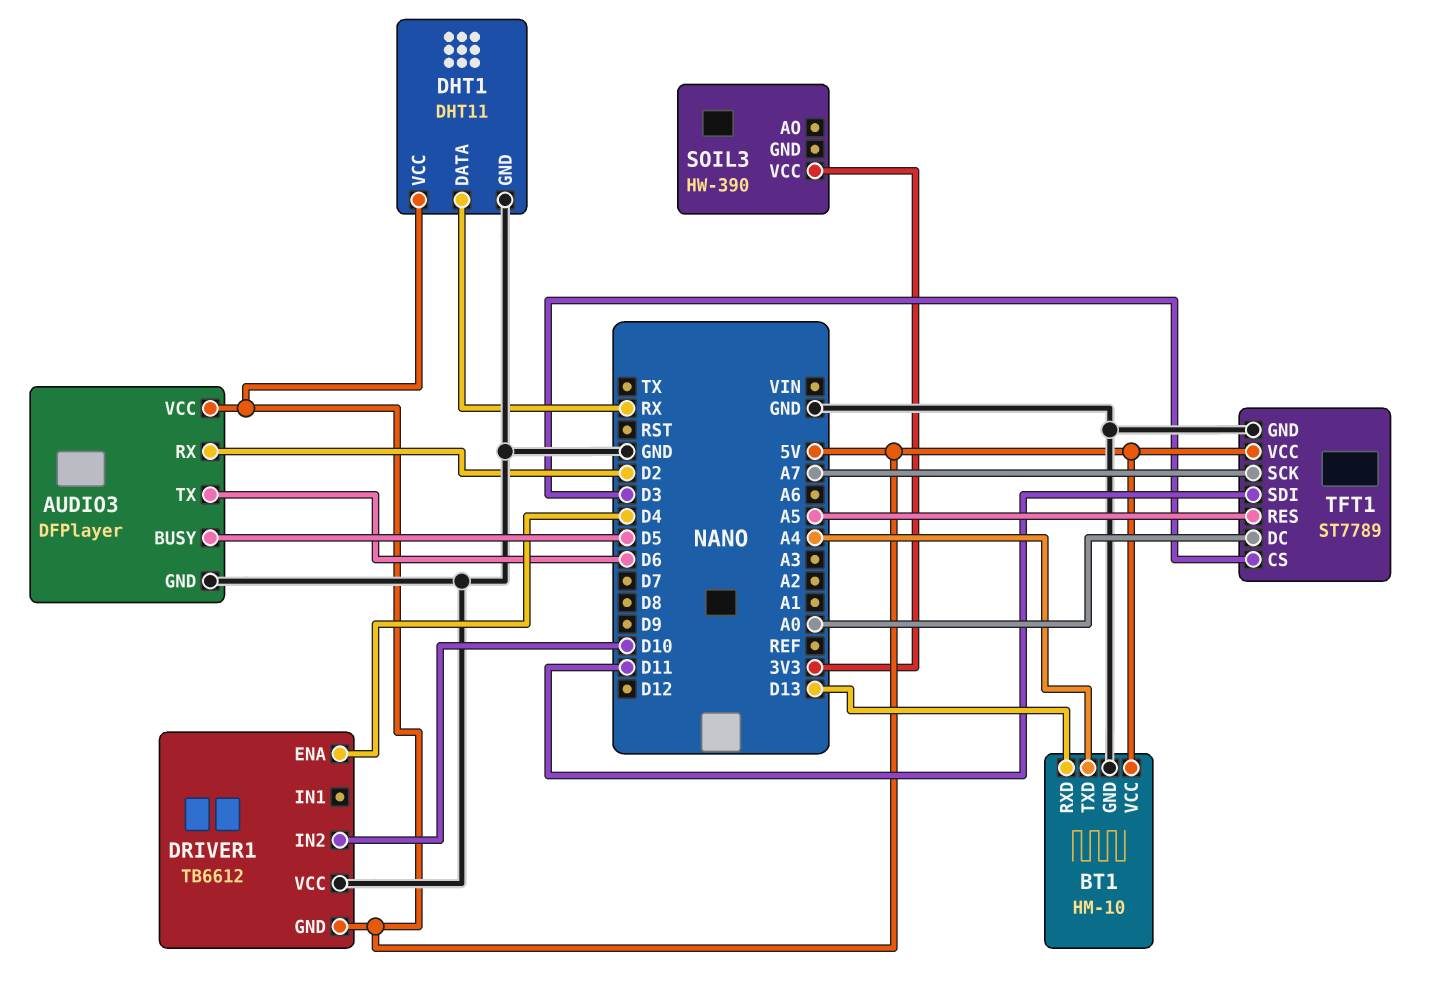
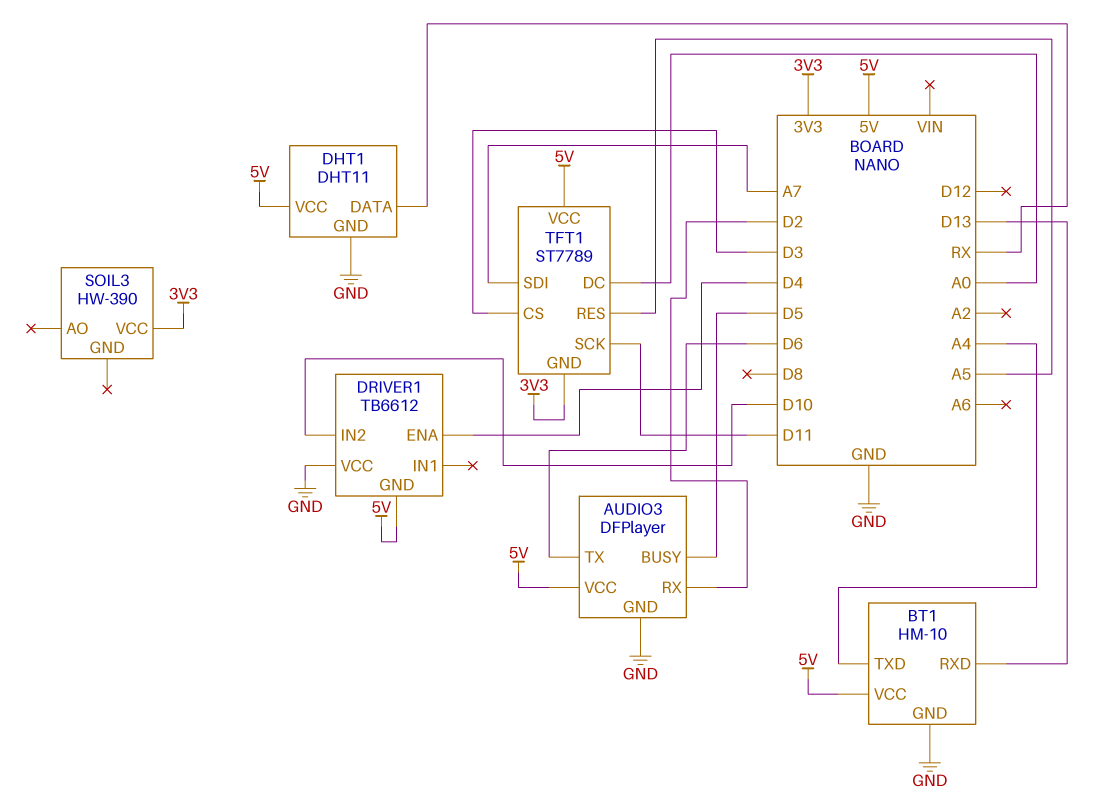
TFT1 pin GND: GND -> 3V3
TFT1 pin SCK: A7 -> D11
TFT1 pin SDI: D11 -> A7

